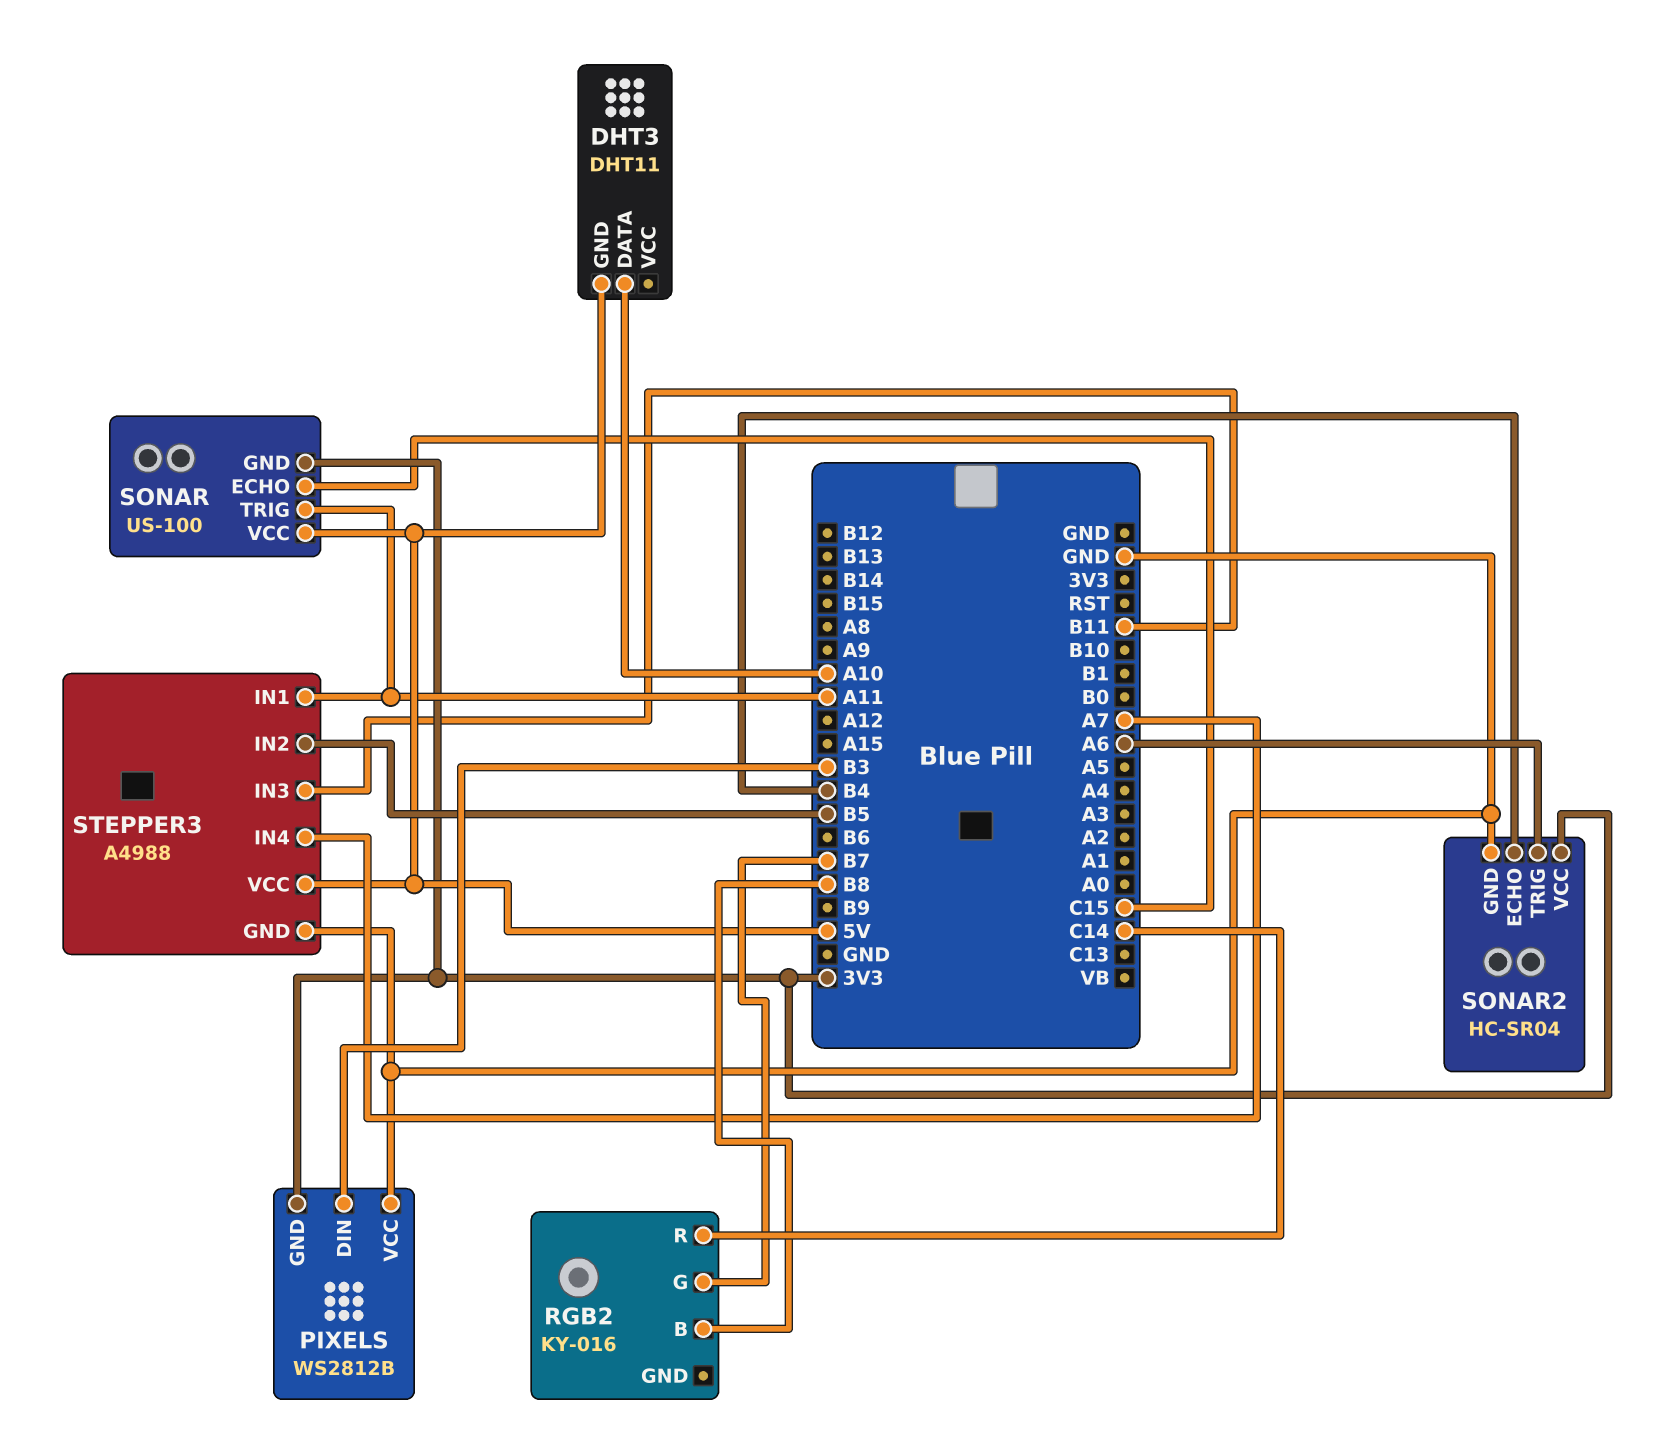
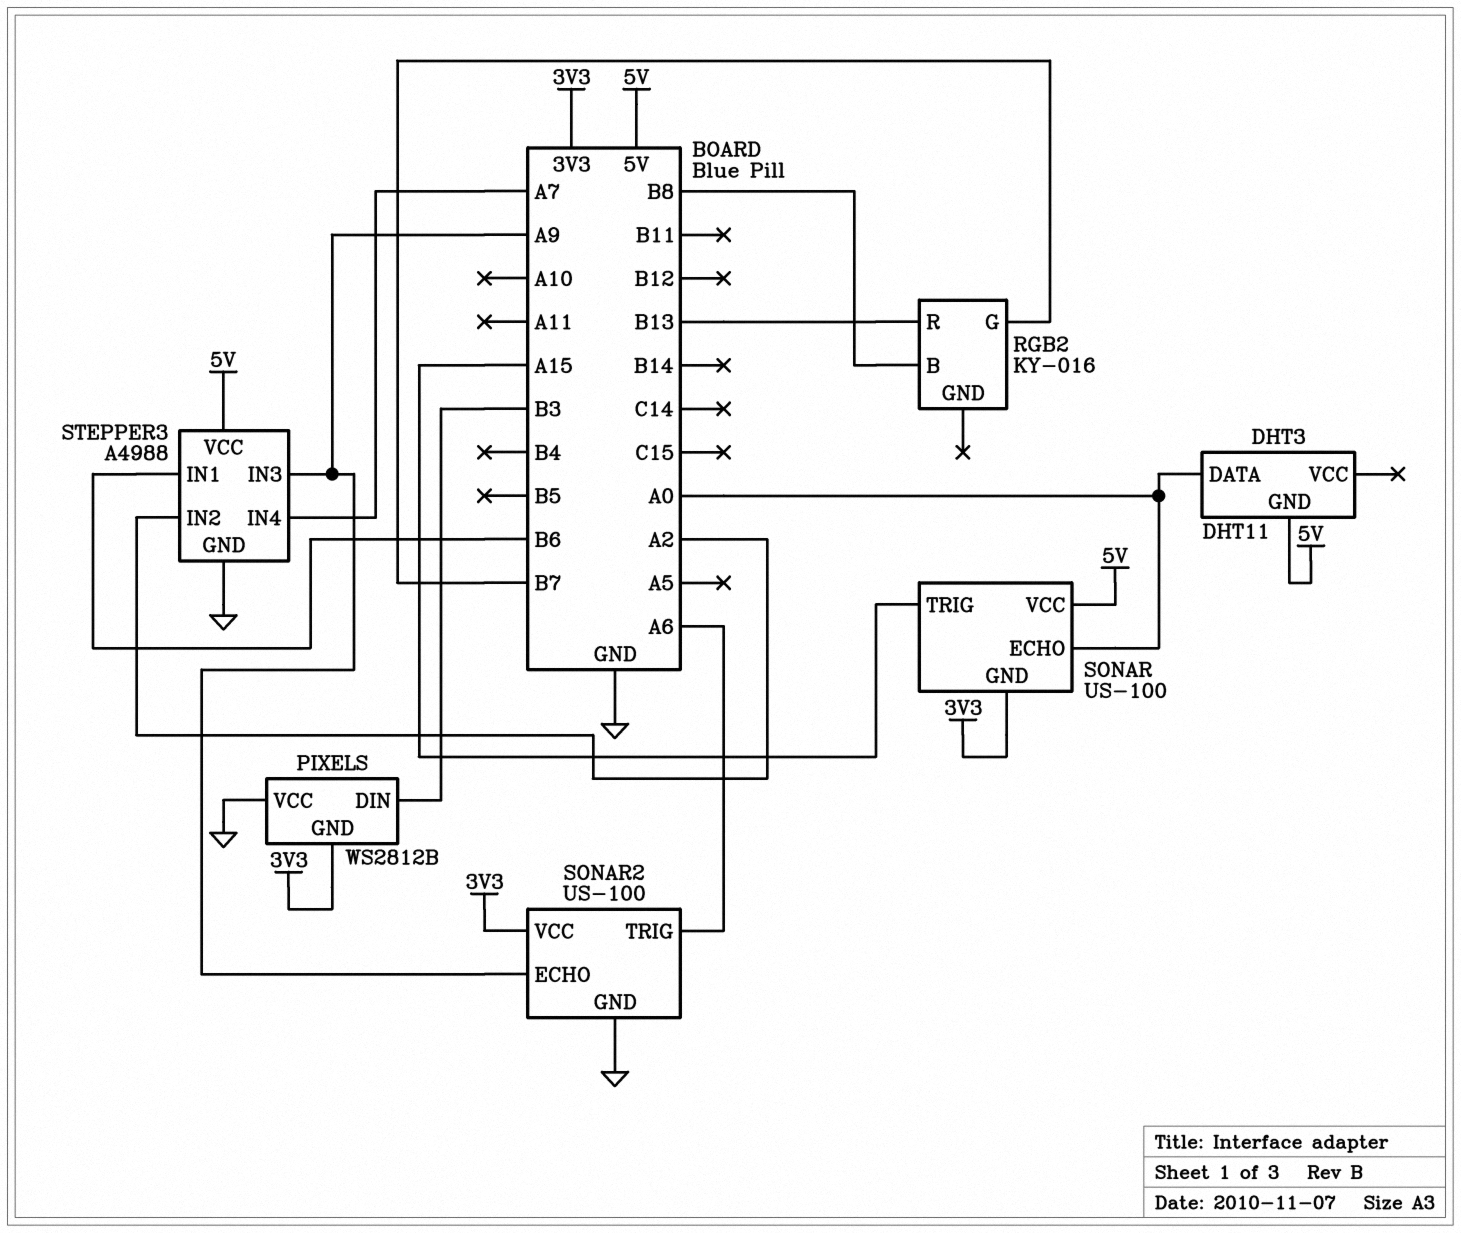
DHT3 pin DATA: A10 -> A0
RGB2 pin R: C14 -> B13
SONAR pin ECHO: C15 -> A0
SONAR pin TRIG: A11 -> A15
SONAR2: HC-SR04 -> US-100
SONAR2 pin ECHO: B4 -> A9
STEPPER3 pin IN1: A11 -> B6
STEPPER3 pin IN2: B5 -> A2
STEPPER3 pin IN3: B11 -> A9

